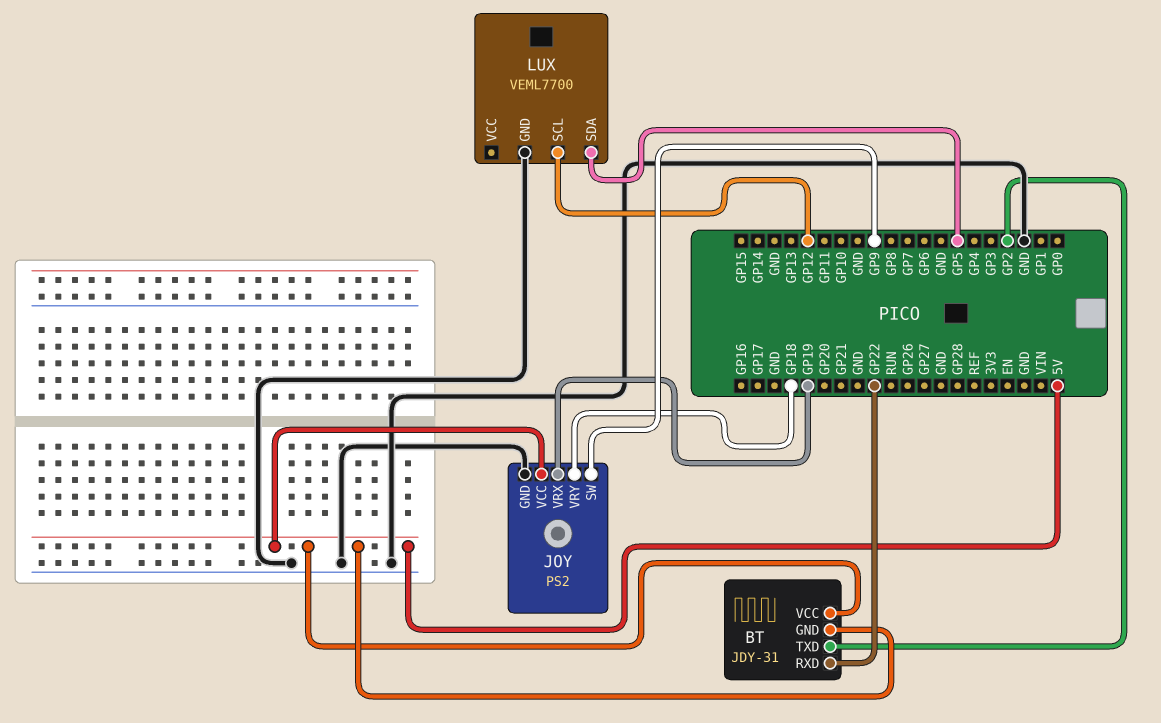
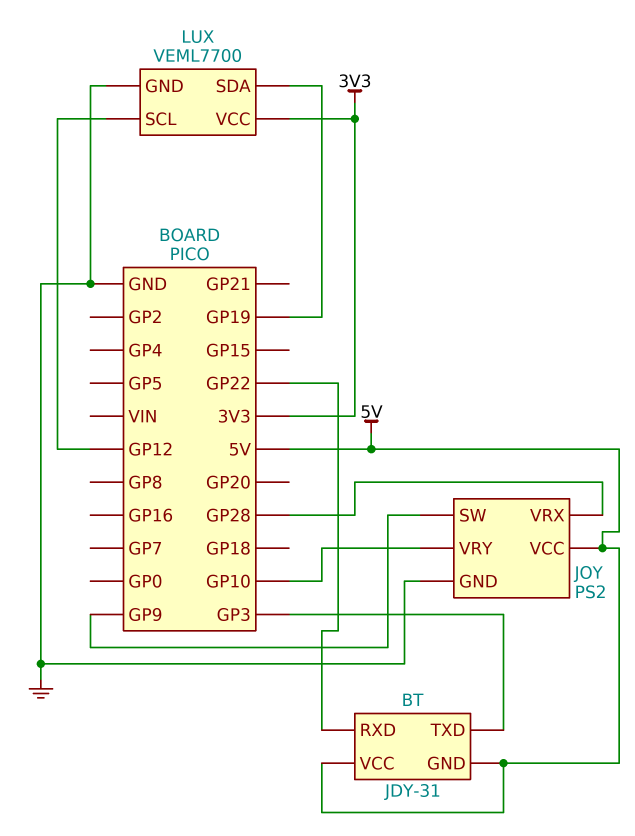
BT pin TXD: GP2 -> GP3
JOY pin VRX: GP19 -> GP28
JOY pin VRY: GP18 -> GP10
LUX pin SDA: GP5 -> GP19
LUX pin VCC: none -> 3V3

